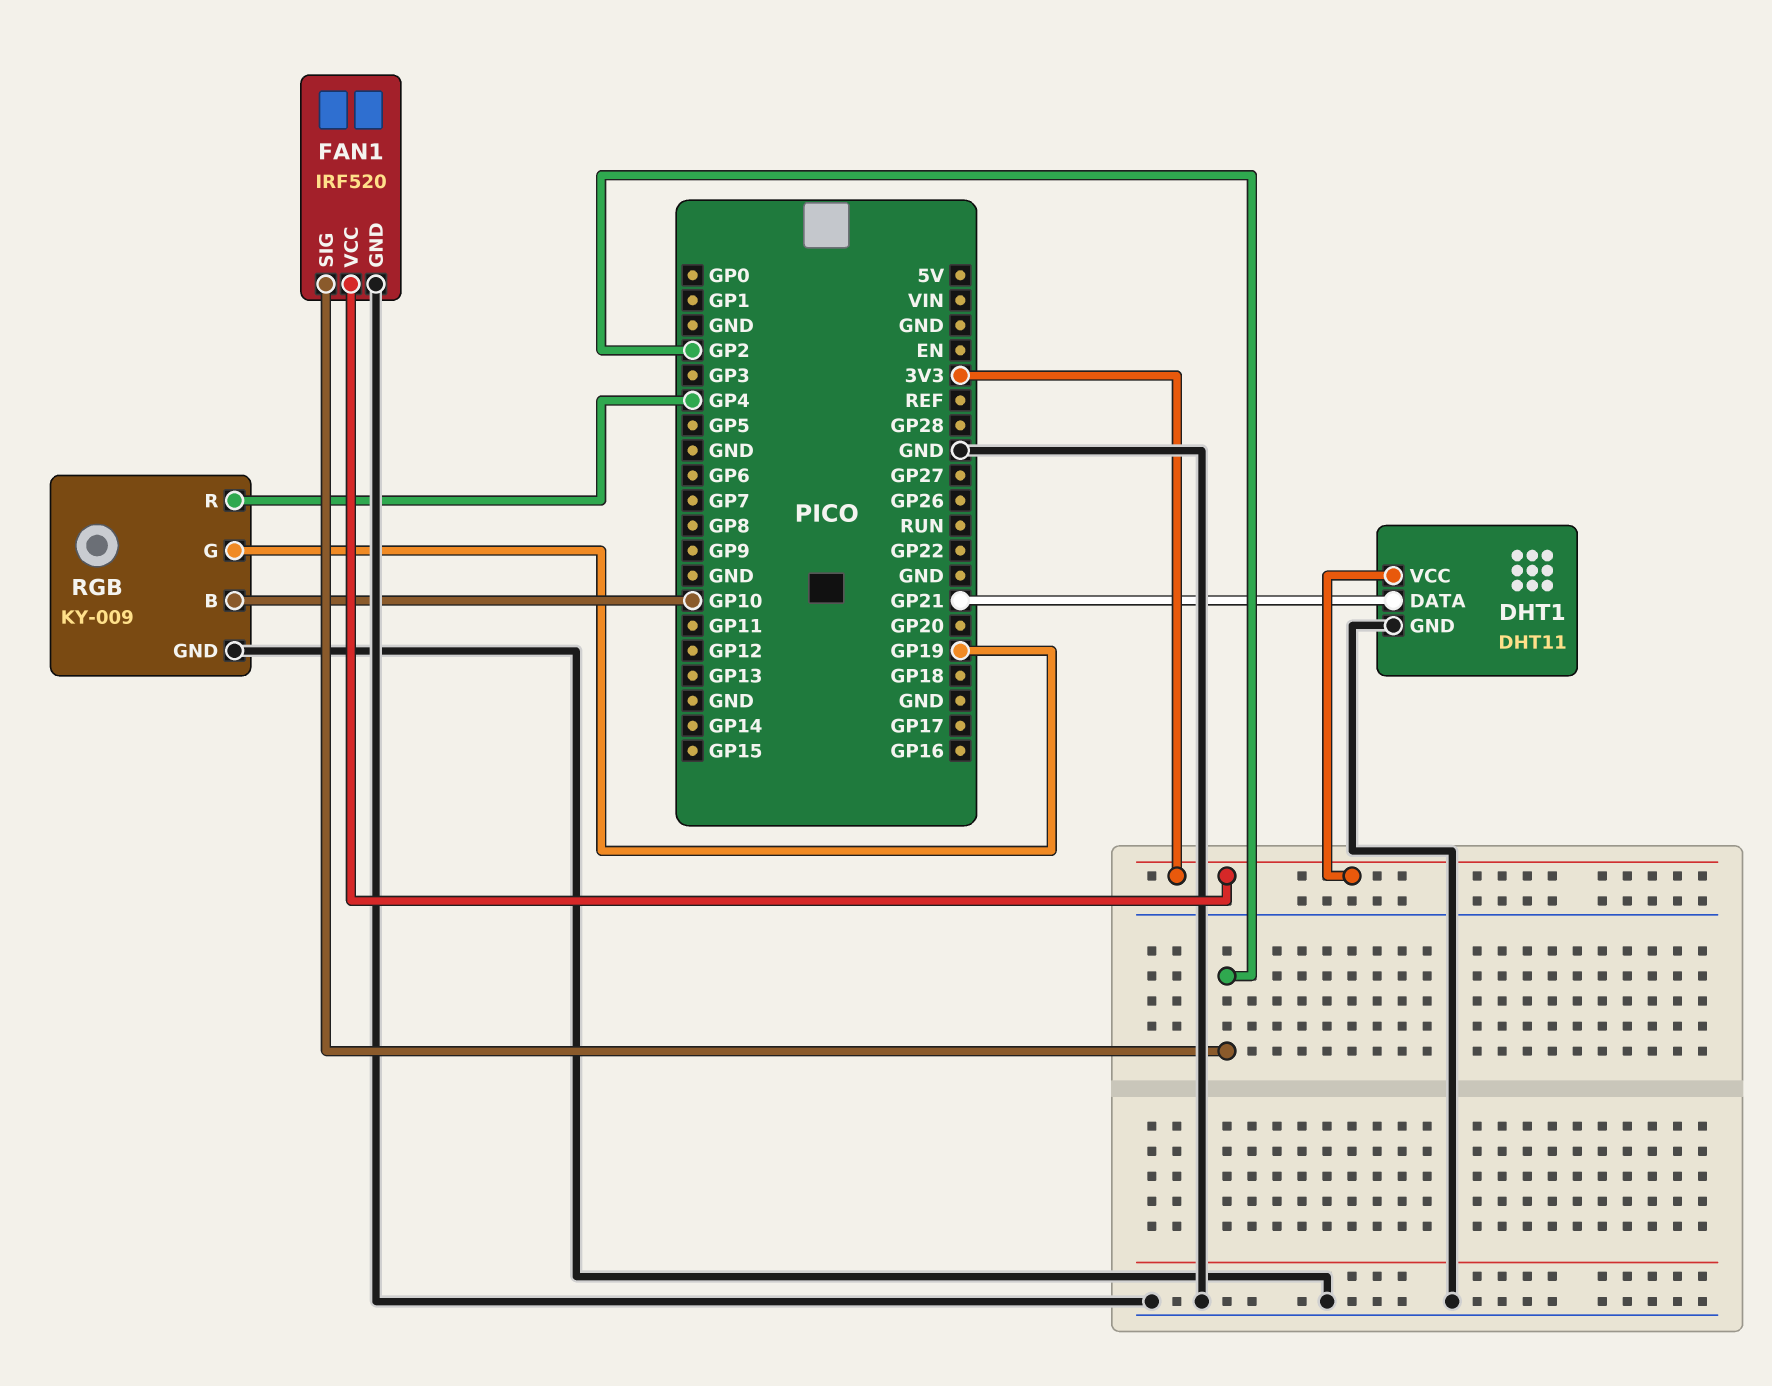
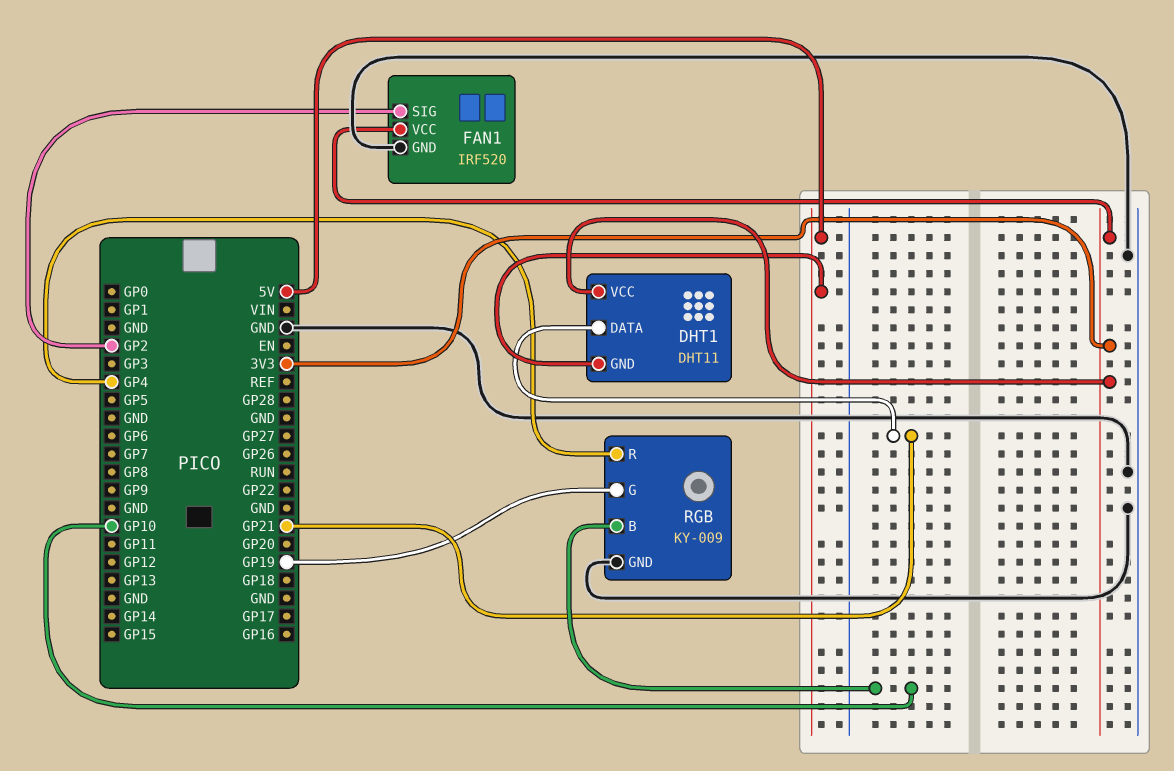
DHT1 pin GND: GND -> 5V

